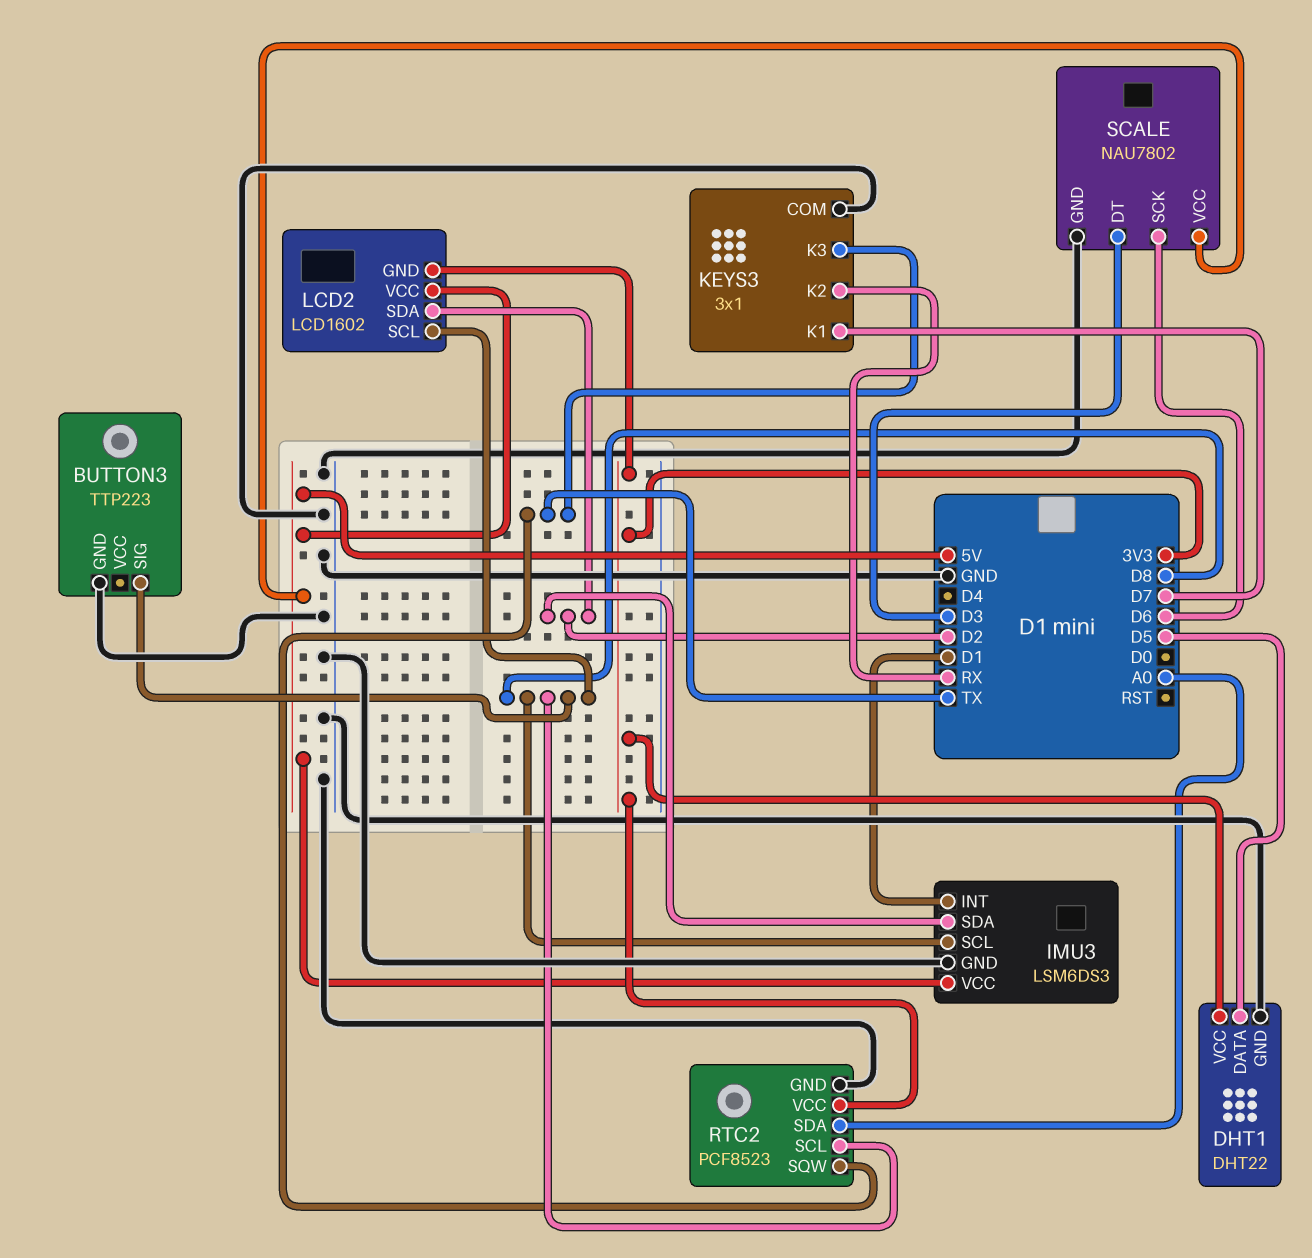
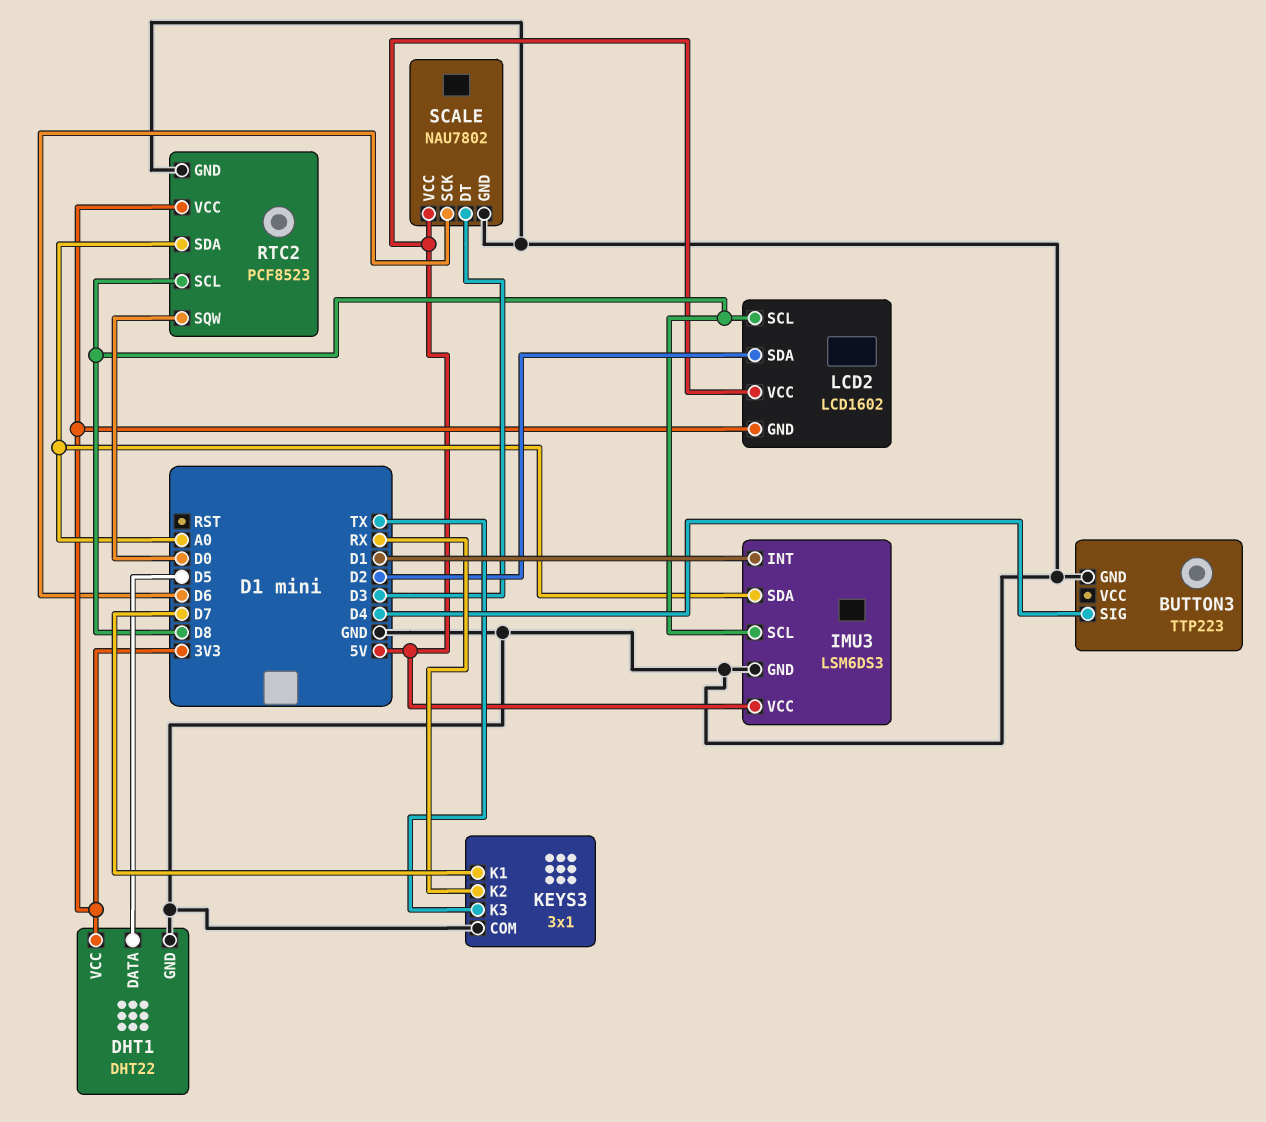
BUTTON3 pin SIG: D8 -> D4
IMU3 pin SDA: D2 -> A0
RTC2 pin SQW: TX -> D0

